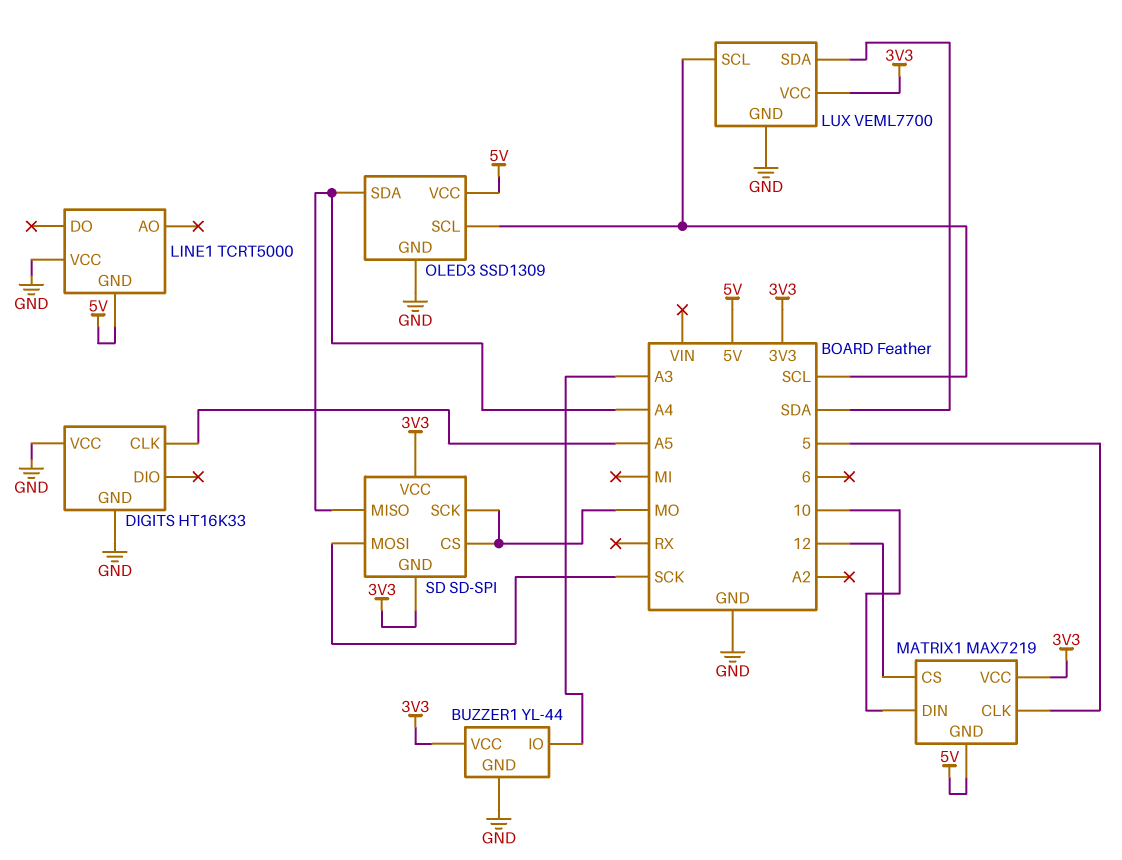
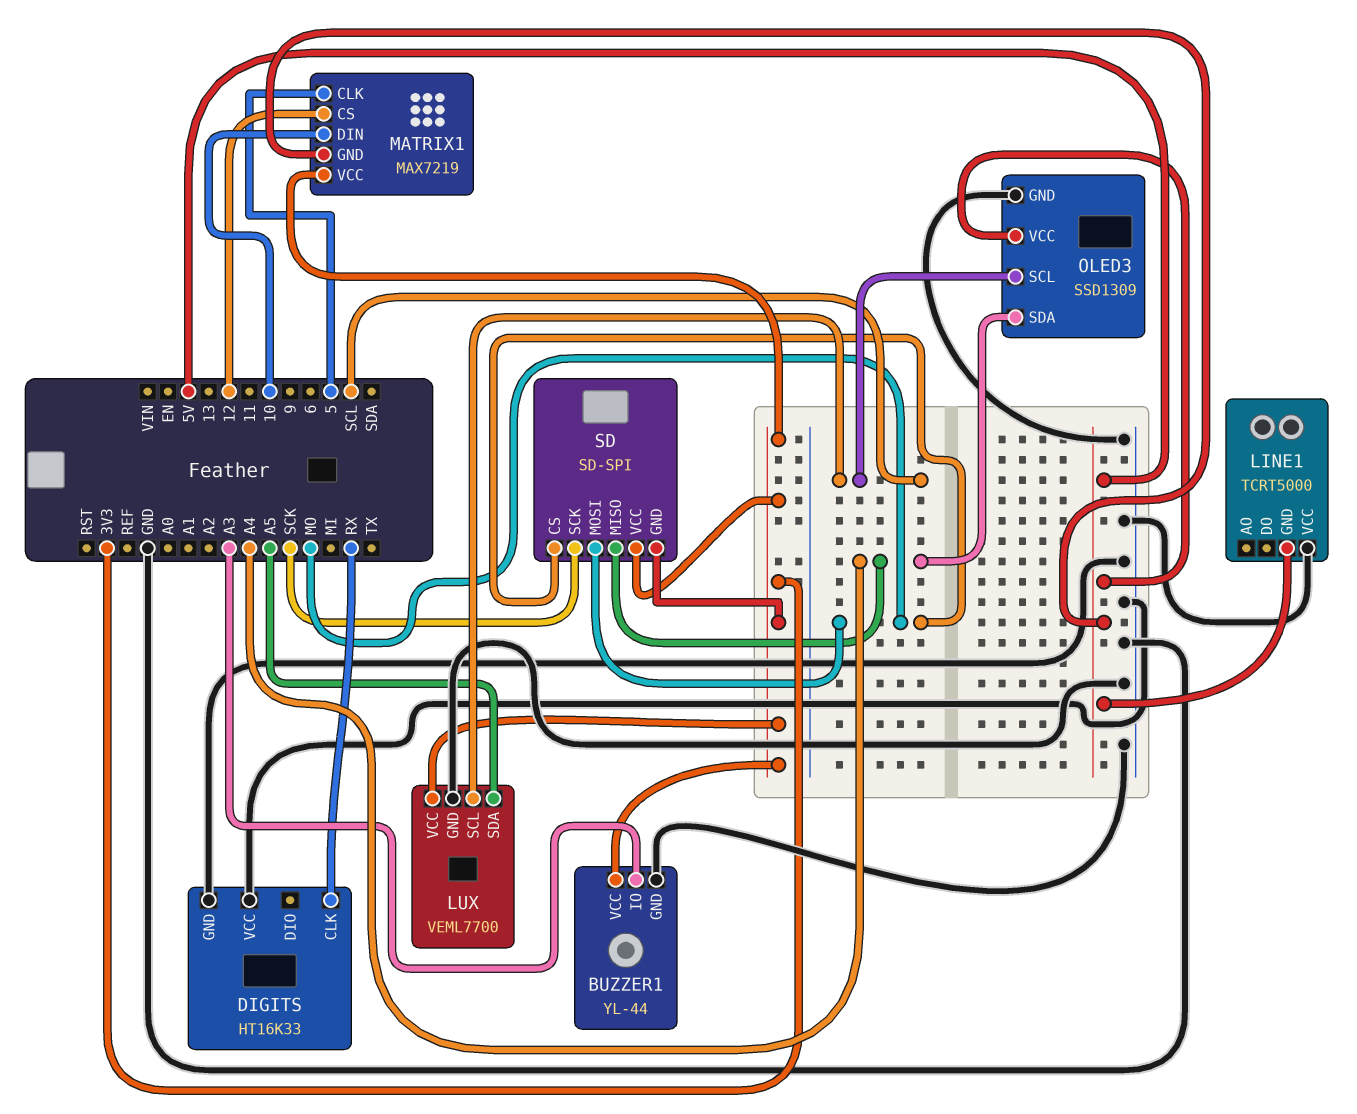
DIGITS pin CLK: A5 -> RX
LUX pin SDA: SDA -> A5
SD pin MOSI: SCK -> MO
SD pin SCK: MO -> SCK

